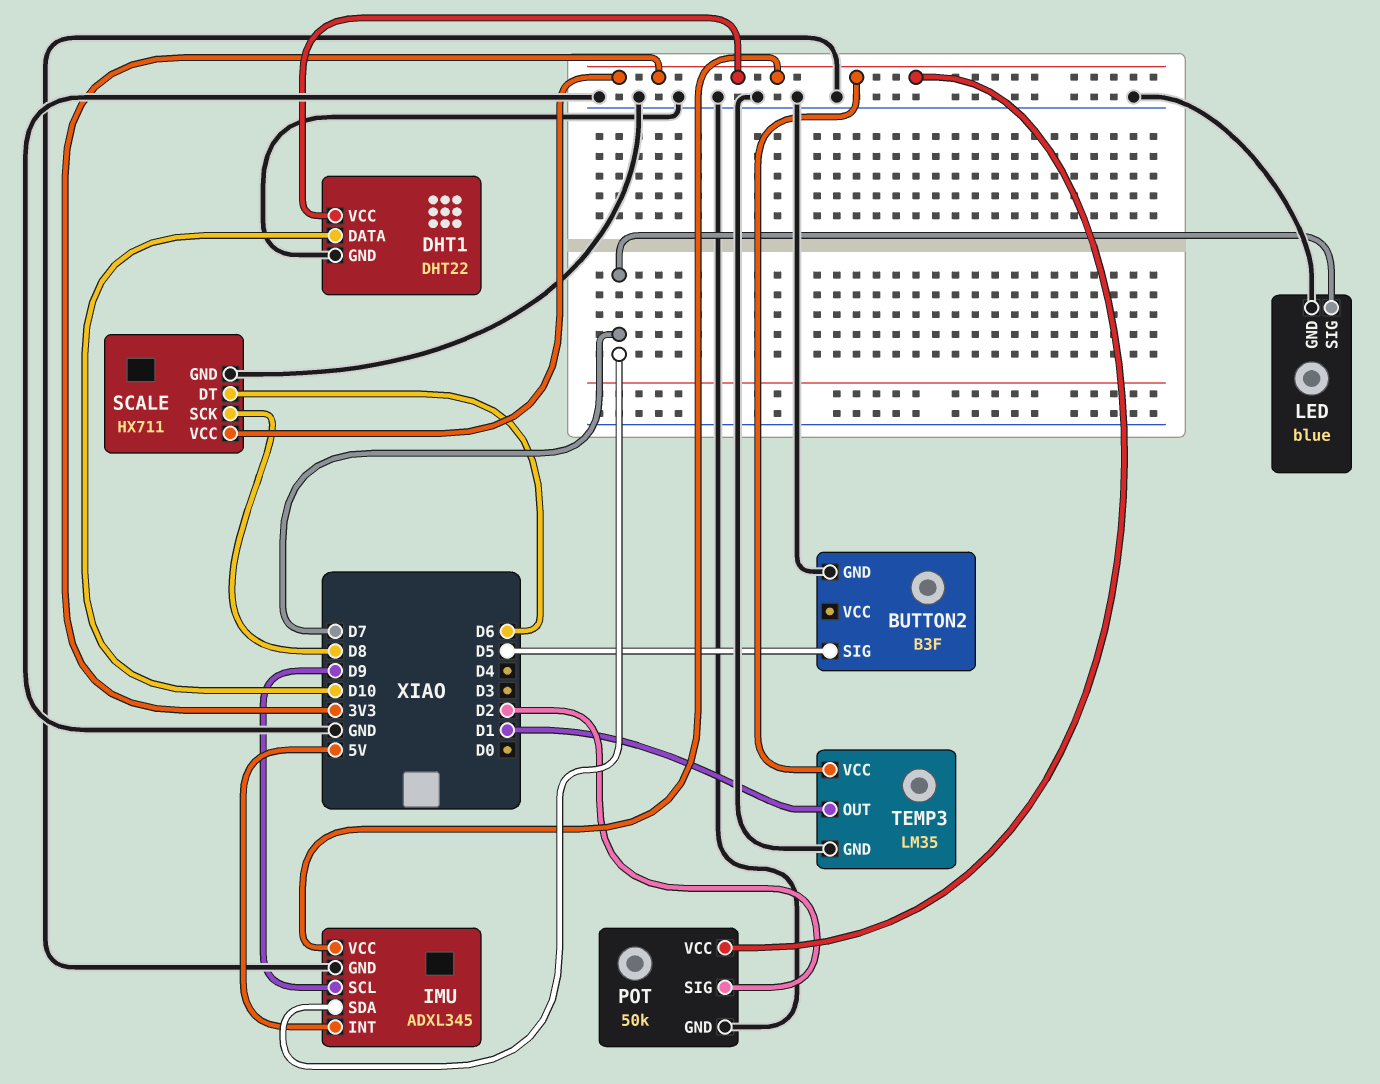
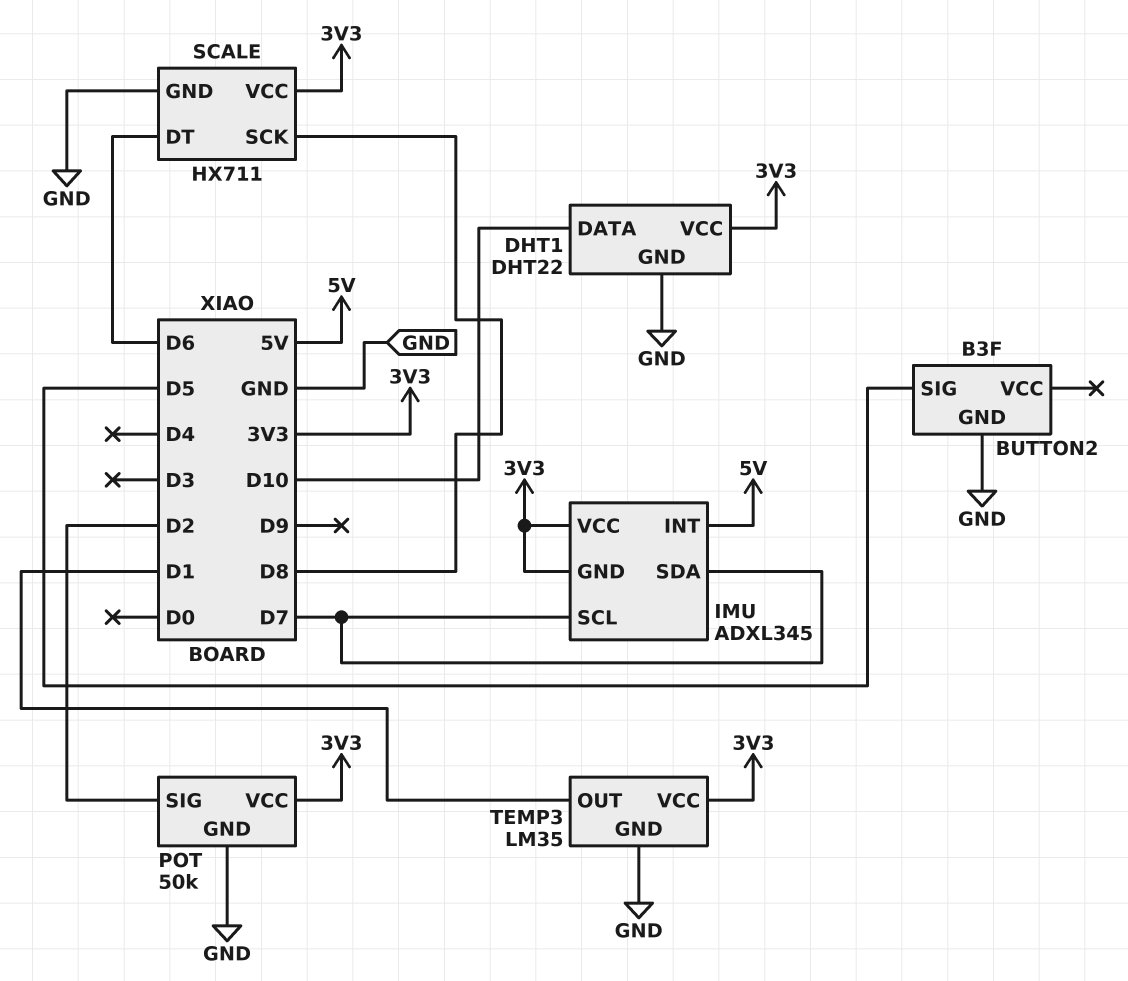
IMU pin GND: GND -> 3V3
IMU pin SCL: D9 -> D7
LED: blue -> none
LED pin GND: GND -> none
LED pin SIG: D7 -> none

